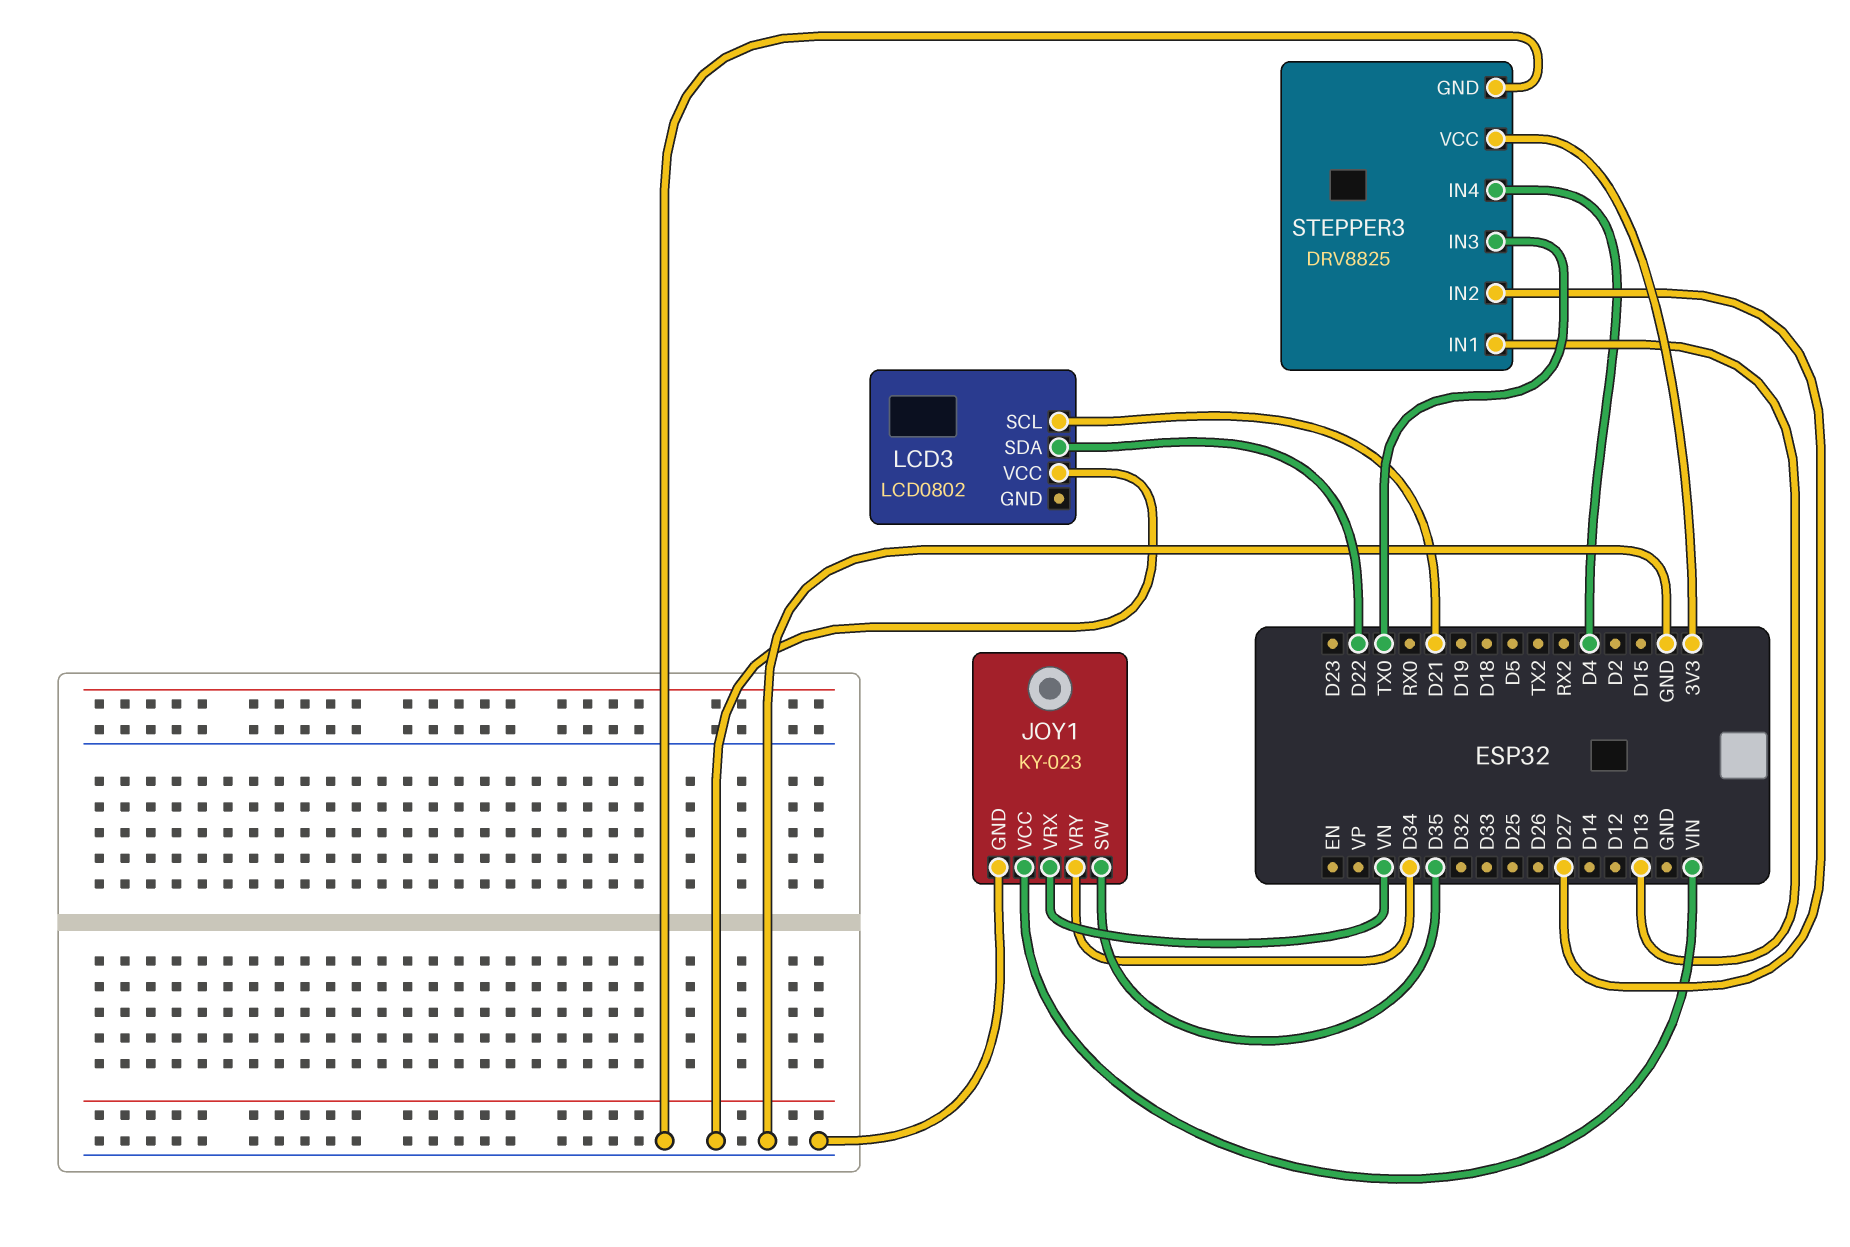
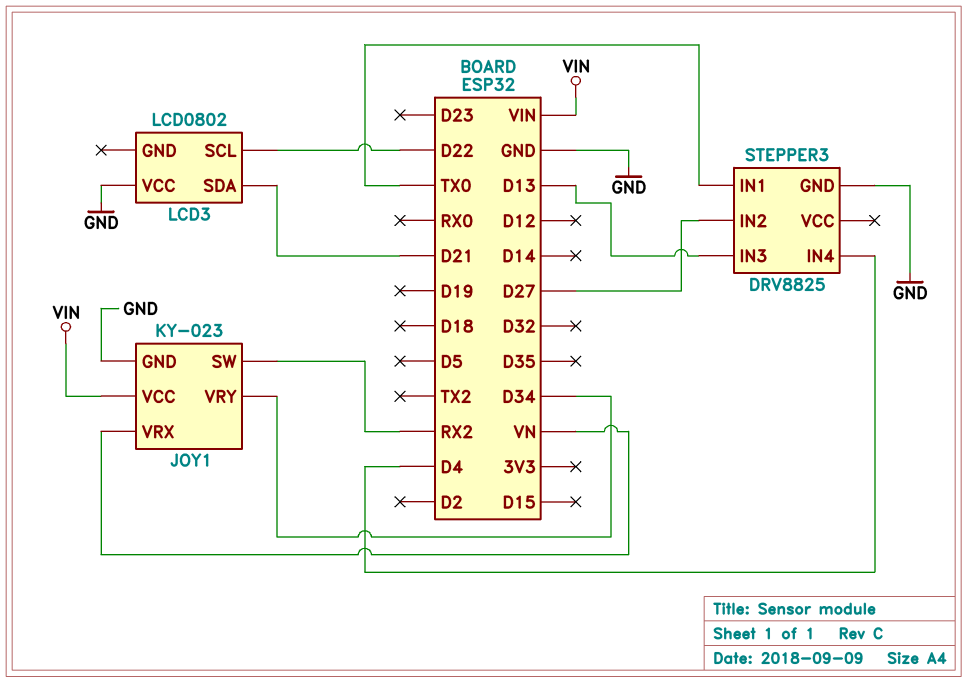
JOY1 pin SW: D35 -> RX2
LCD3 pin SCL: D21 -> D22
LCD3 pin SDA: D22 -> D21
STEPPER3 pin IN1: D13 -> TX0
STEPPER3 pin IN3: TX0 -> D13
STEPPER3 pin VCC: 3V3 -> none

